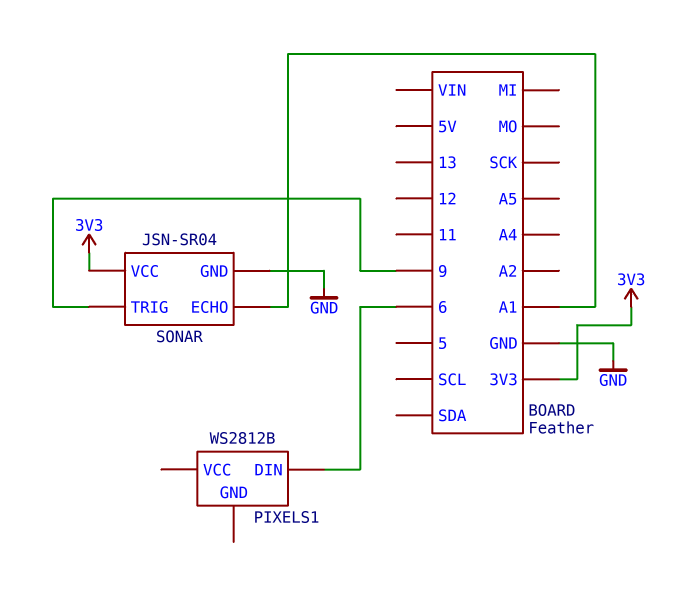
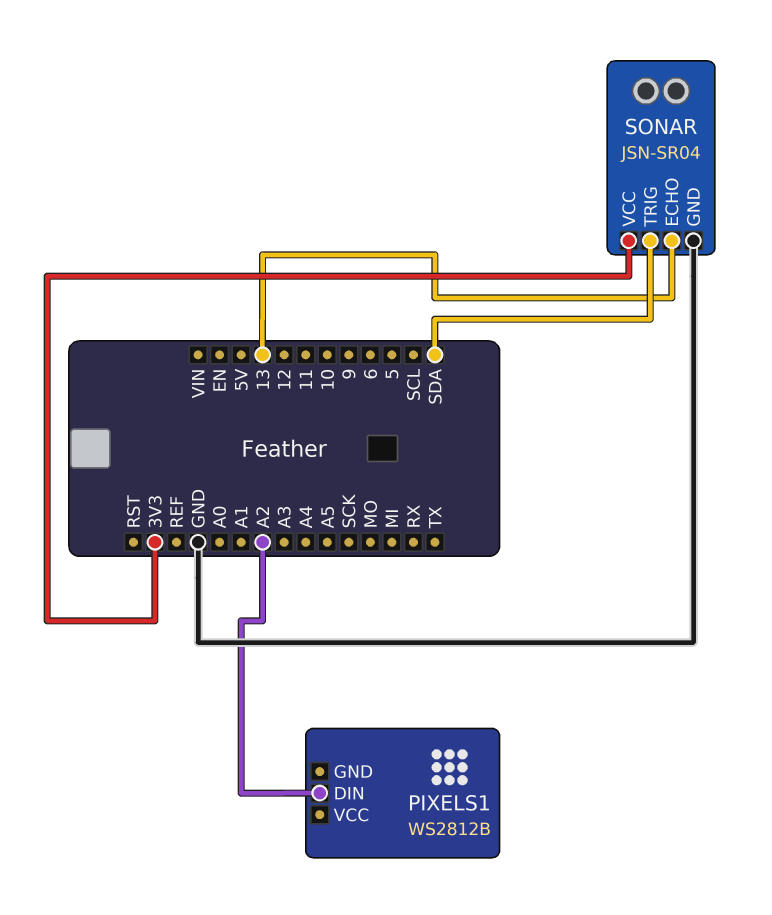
PIXELS1 pin DIN: 6 -> A2
SONAR pin ECHO: A1 -> 13
SONAR pin TRIG: 9 -> SDA

